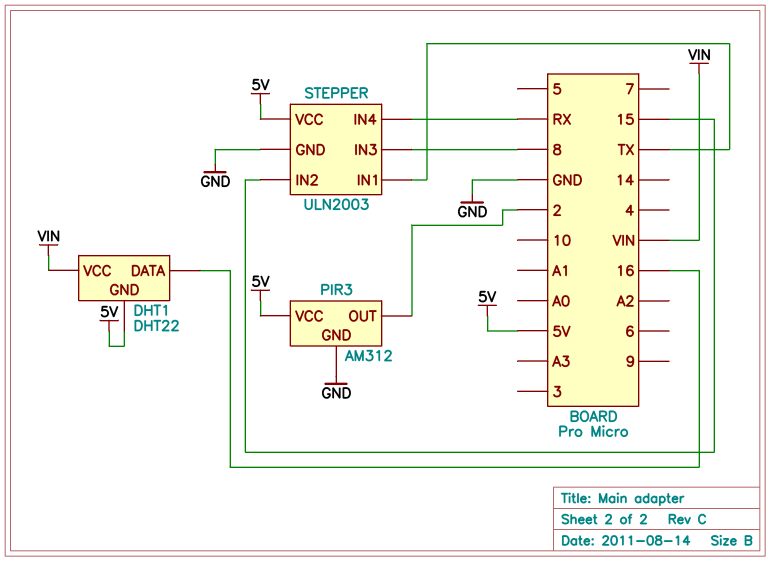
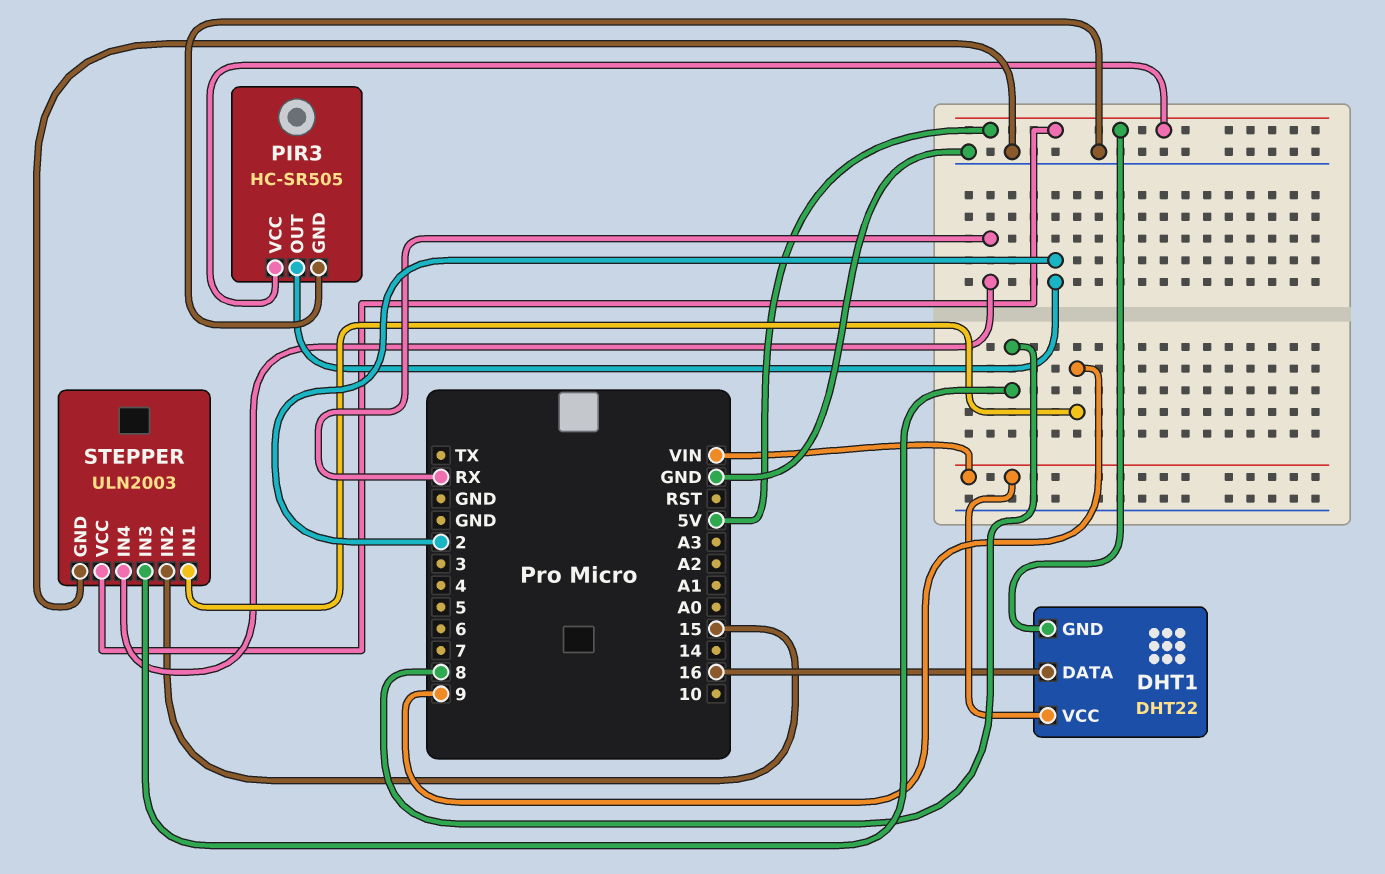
PIR3: AM312 -> HC-SR505
STEPPER pin IN1: TX -> 9

